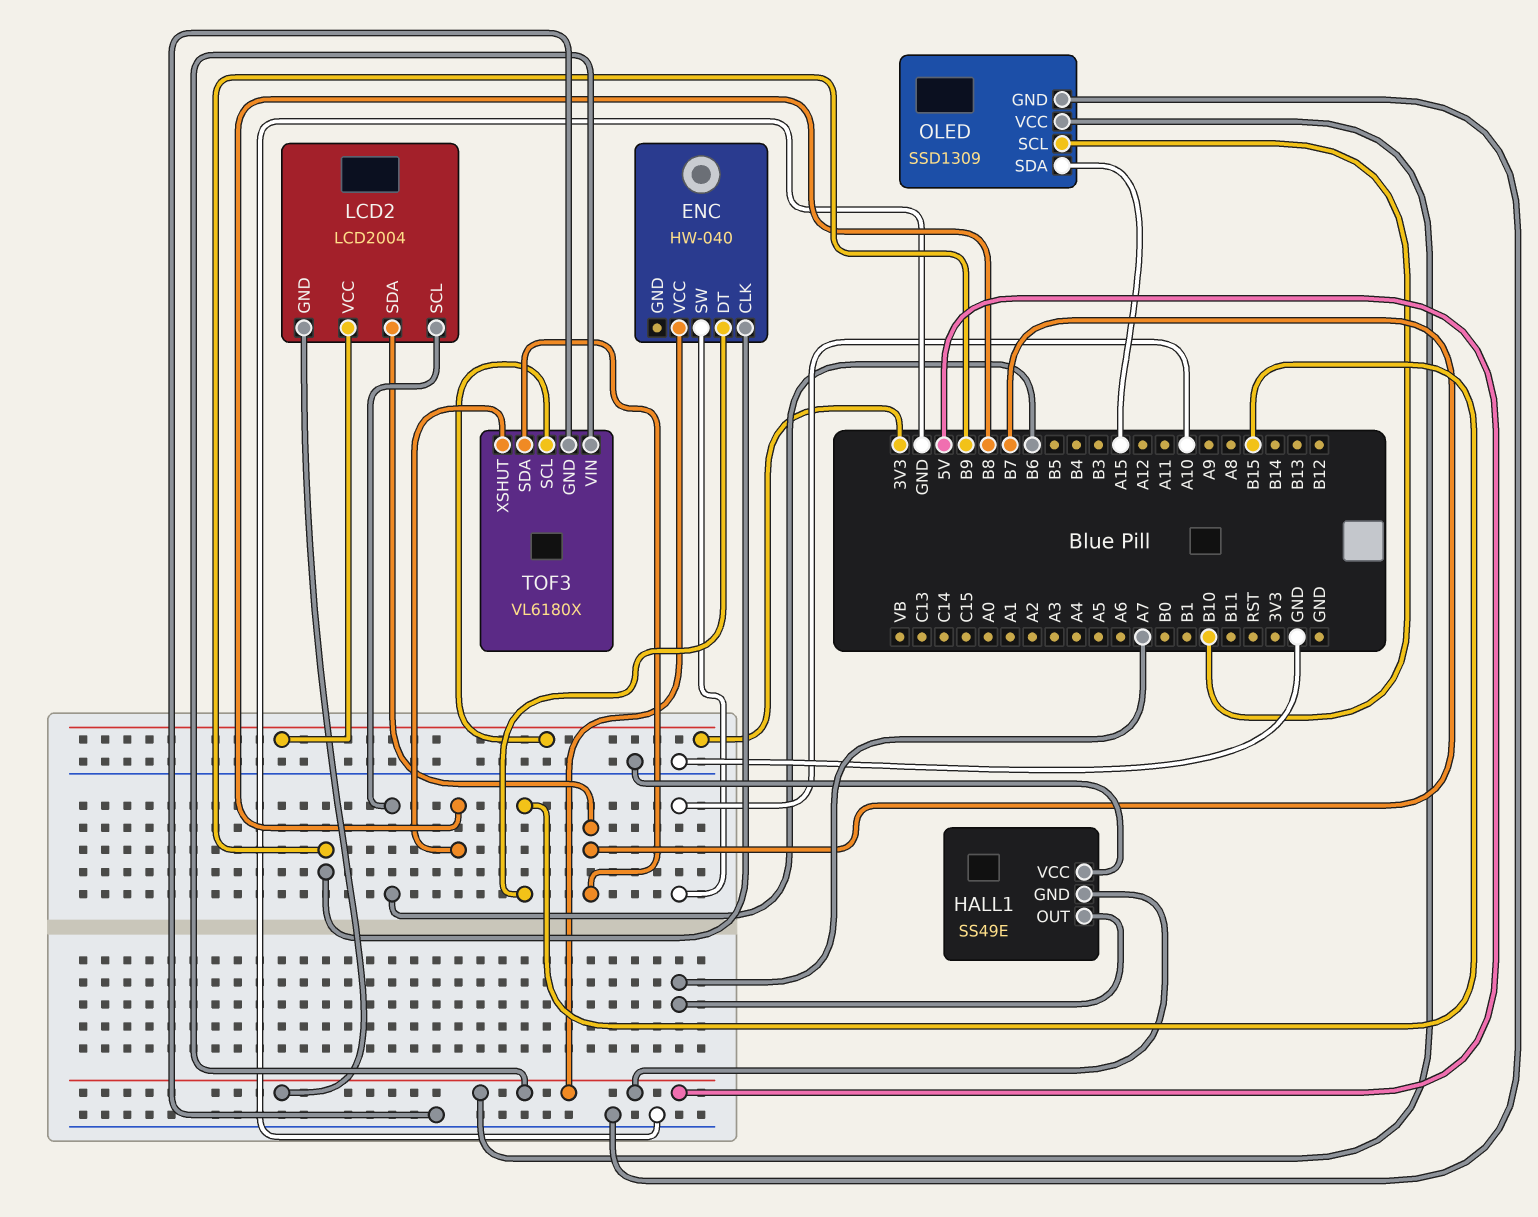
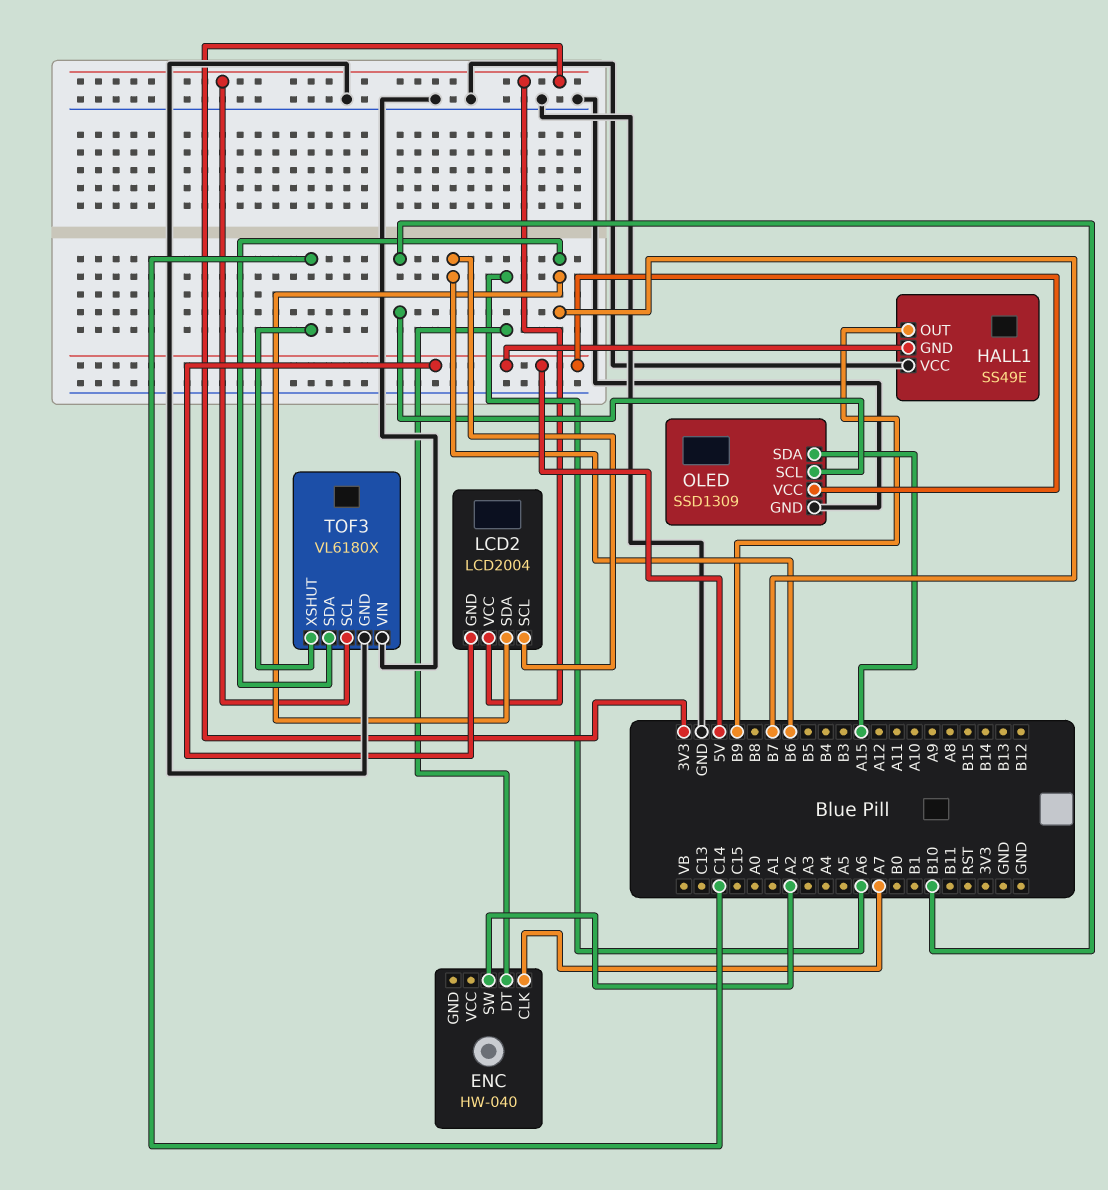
ENC pin CLK: B9 -> A7
ENC pin DT: B15 -> A6
ENC pin SW: A10 -> A2
ENC pin VCC: 5V -> none
HALL1 pin OUT: A7 -> B9
TOF3 pin VIN: 5V -> GND
TOF3 pin XSHUT: B8 -> C14

